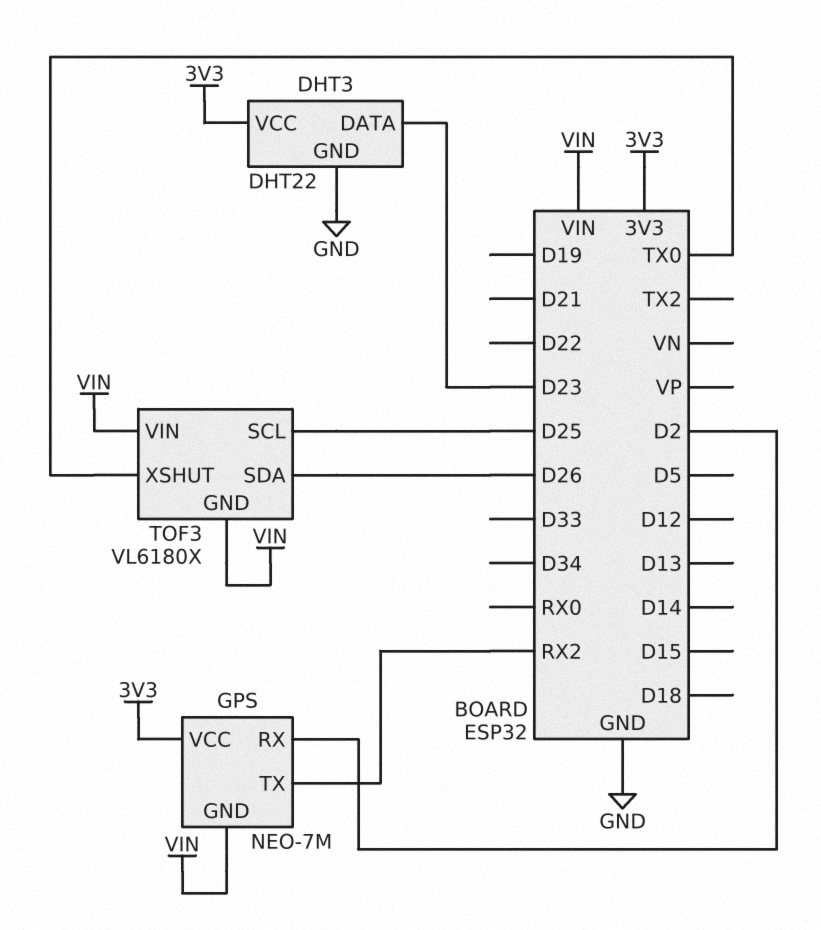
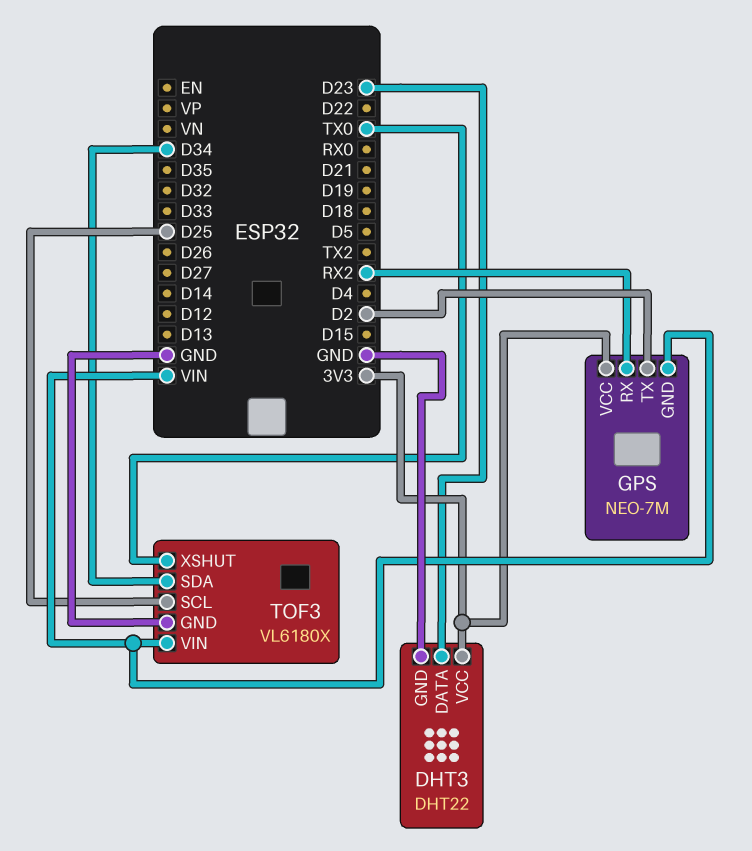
GPS pin RX: D2 -> RX2
GPS pin TX: RX2 -> D2
TOF3 pin GND: VIN -> GND
TOF3 pin SDA: D26 -> D34

